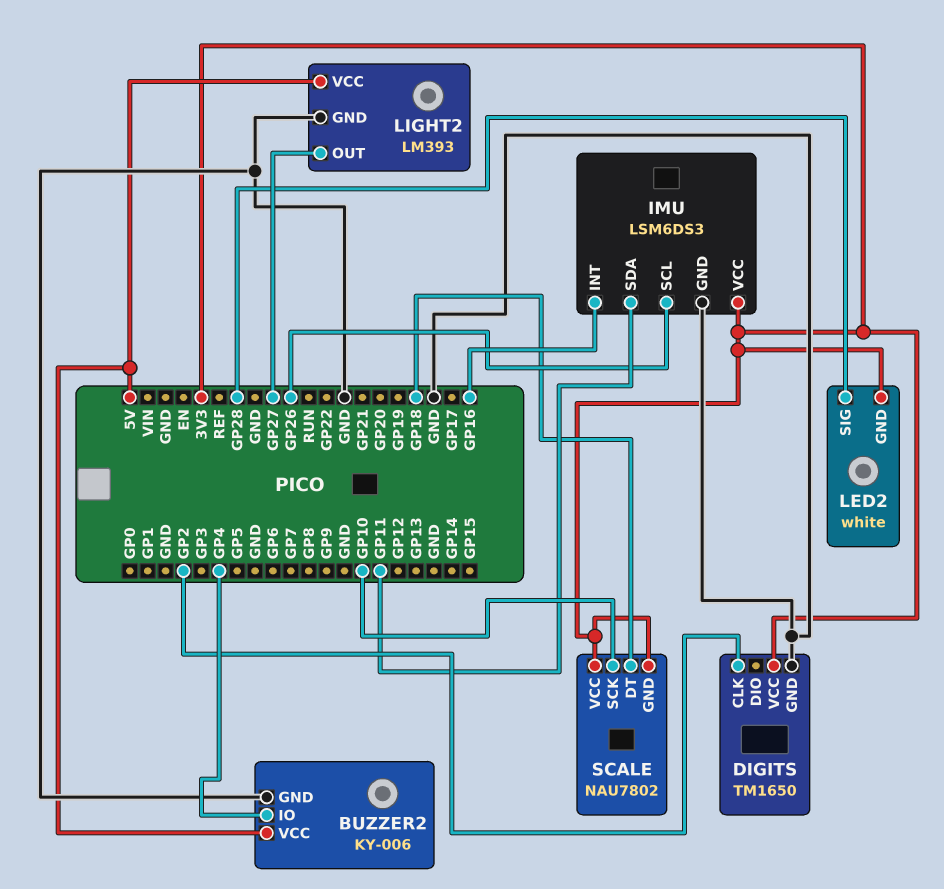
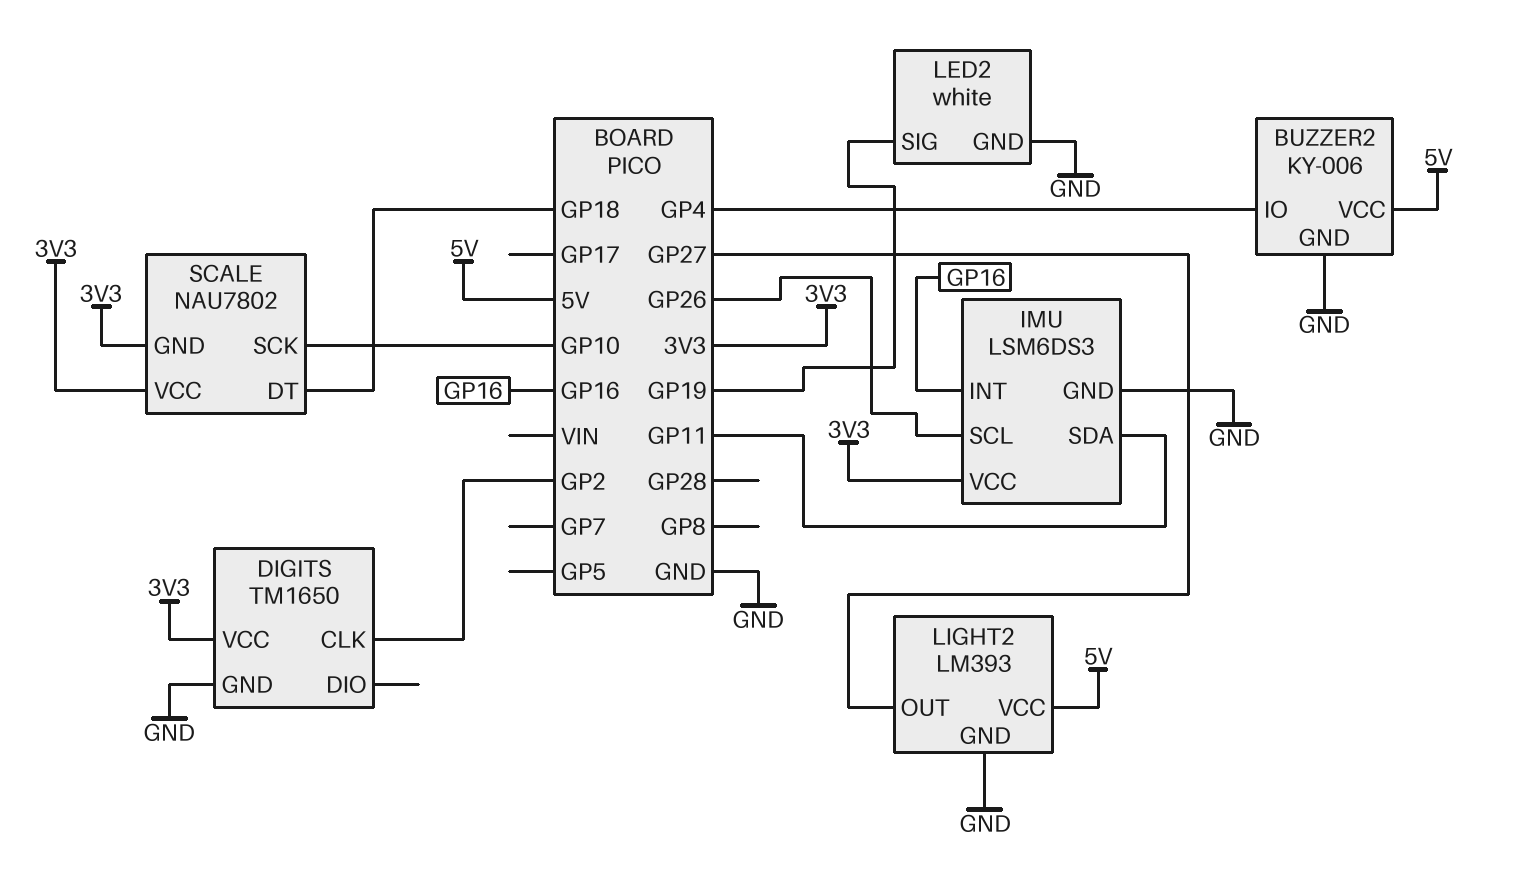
LED2 pin GND: 3V3 -> GND
LED2 pin SIG: GP28 -> GP19

